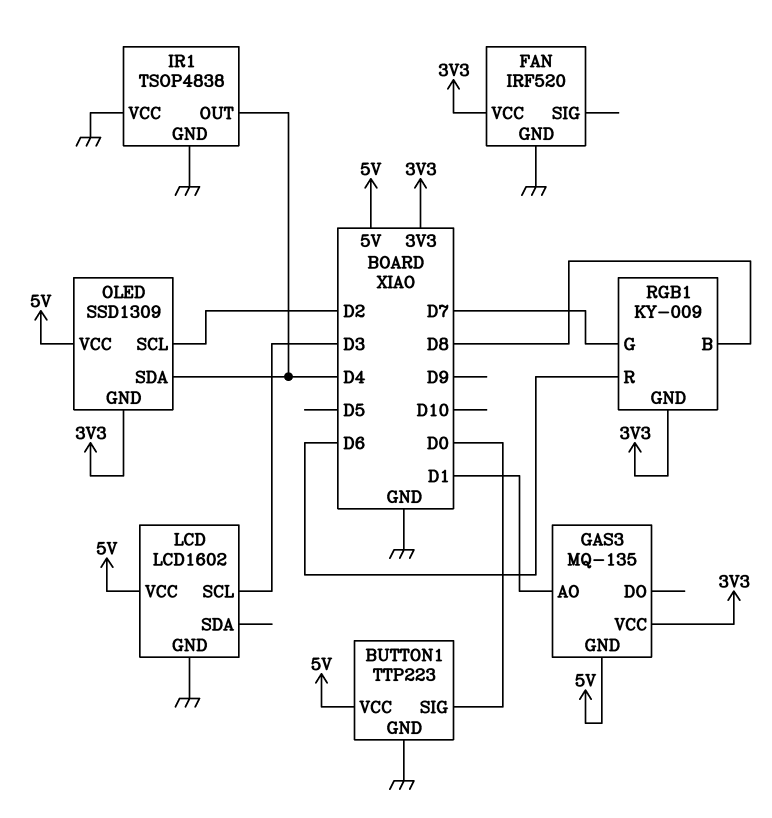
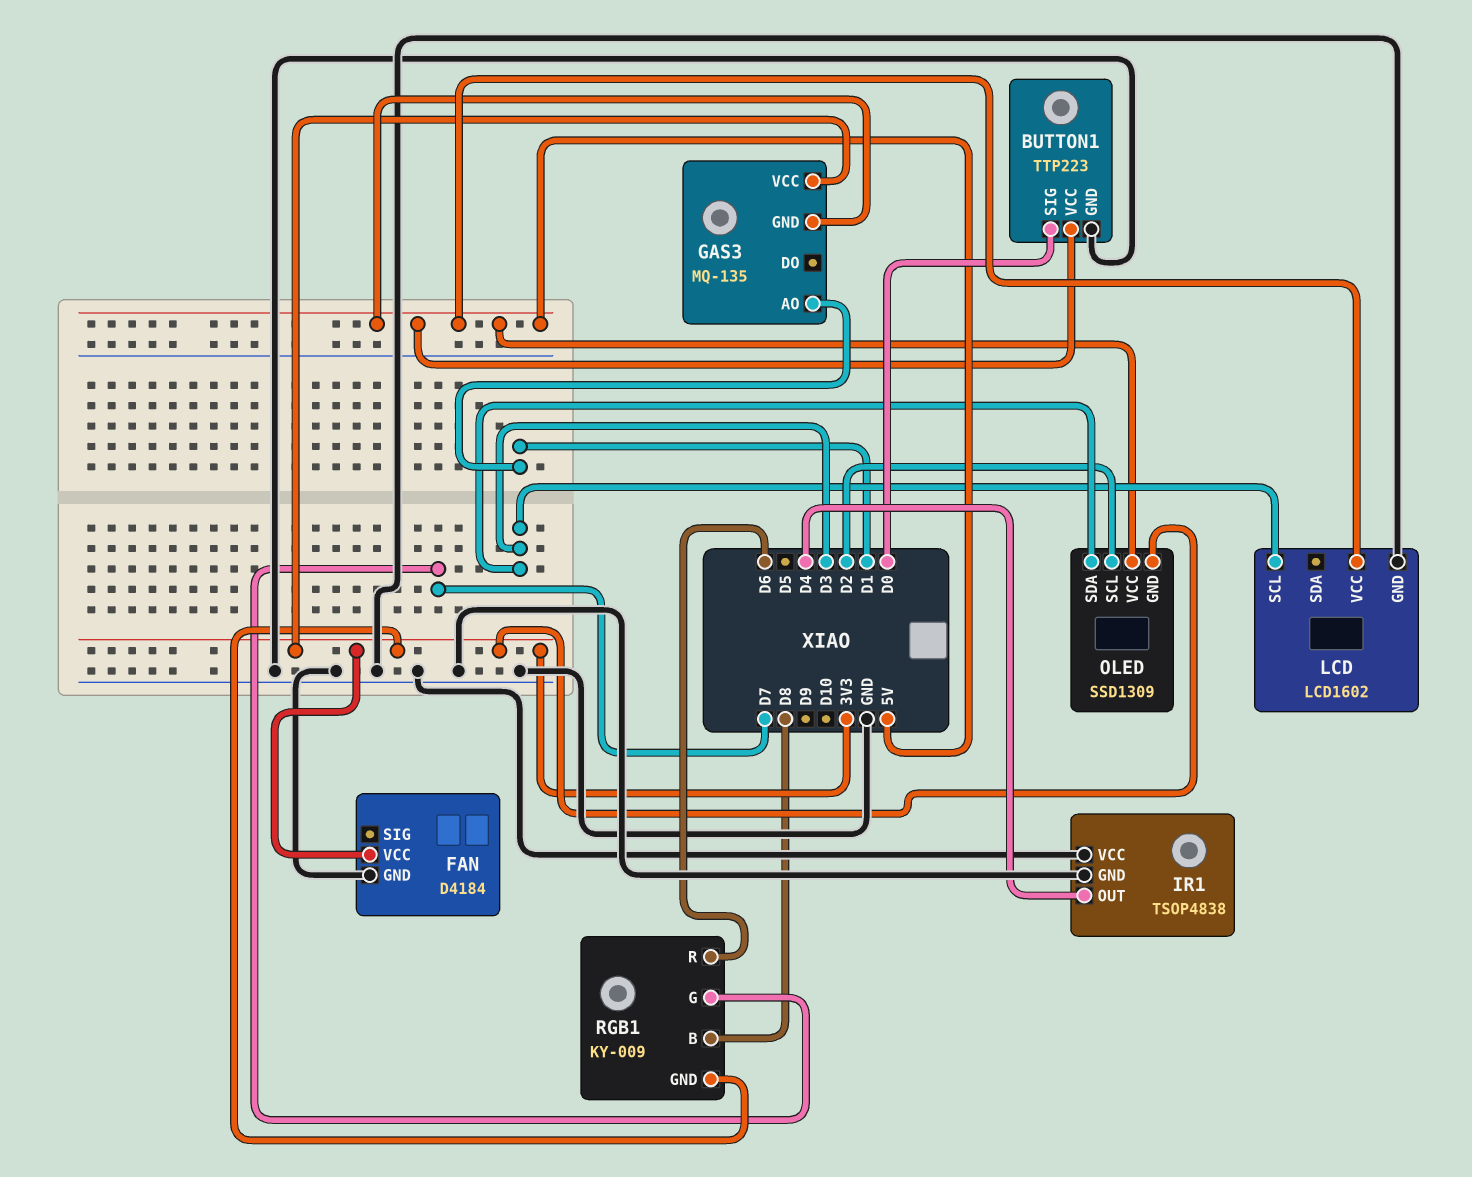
FAN: IRF520 -> D4184
OLED pin SDA: D4 -> D3

